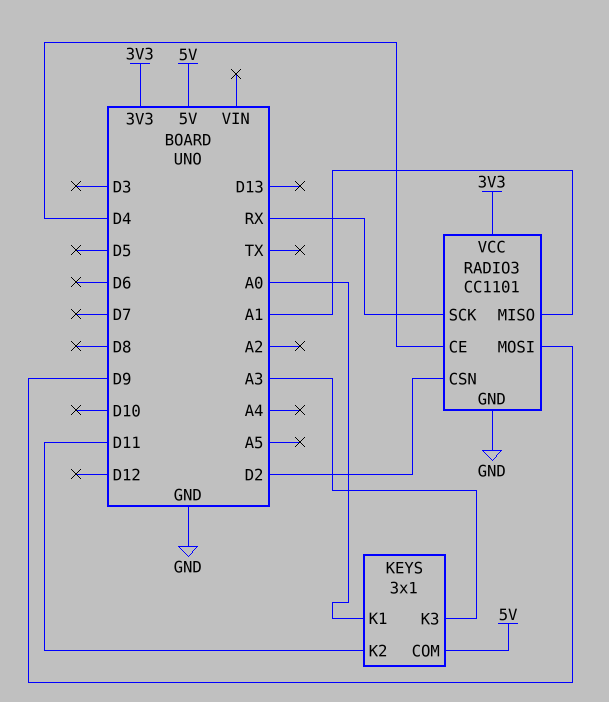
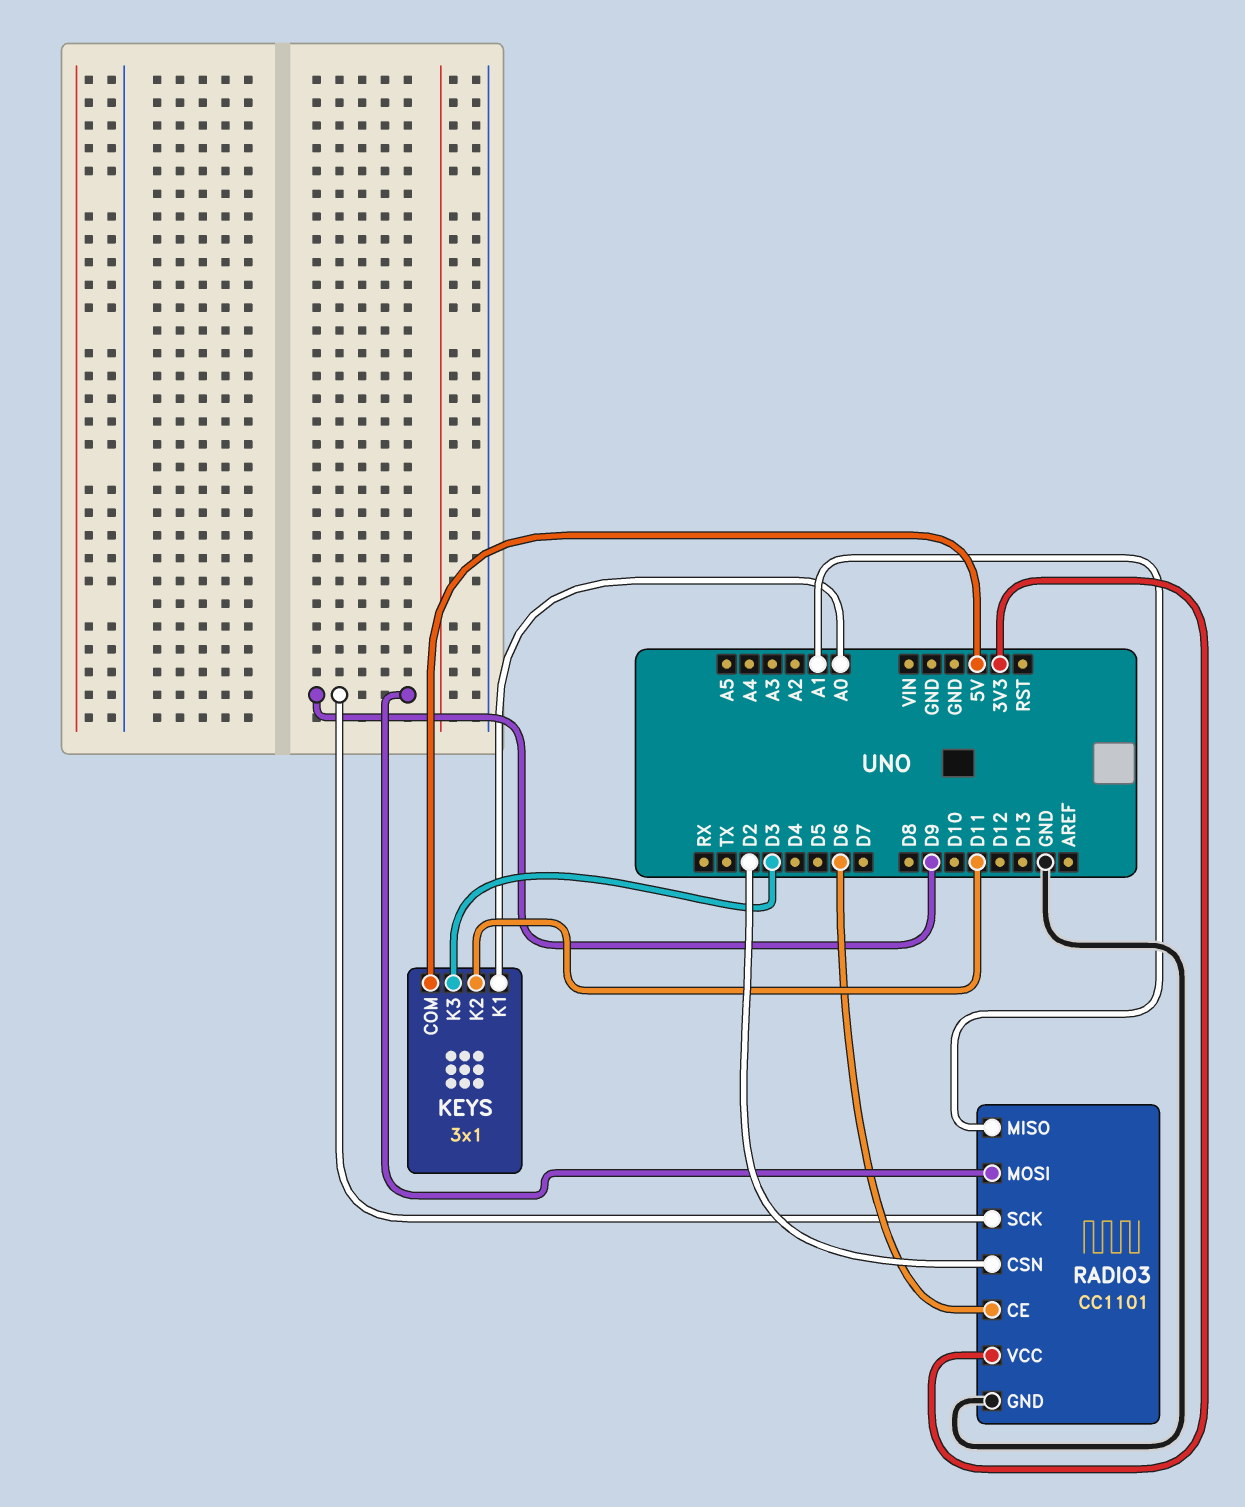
KEYS pin K3: A3 -> D3
RADIO3 pin CE: D4 -> D6
RADIO3 pin SCK: RX -> D9

